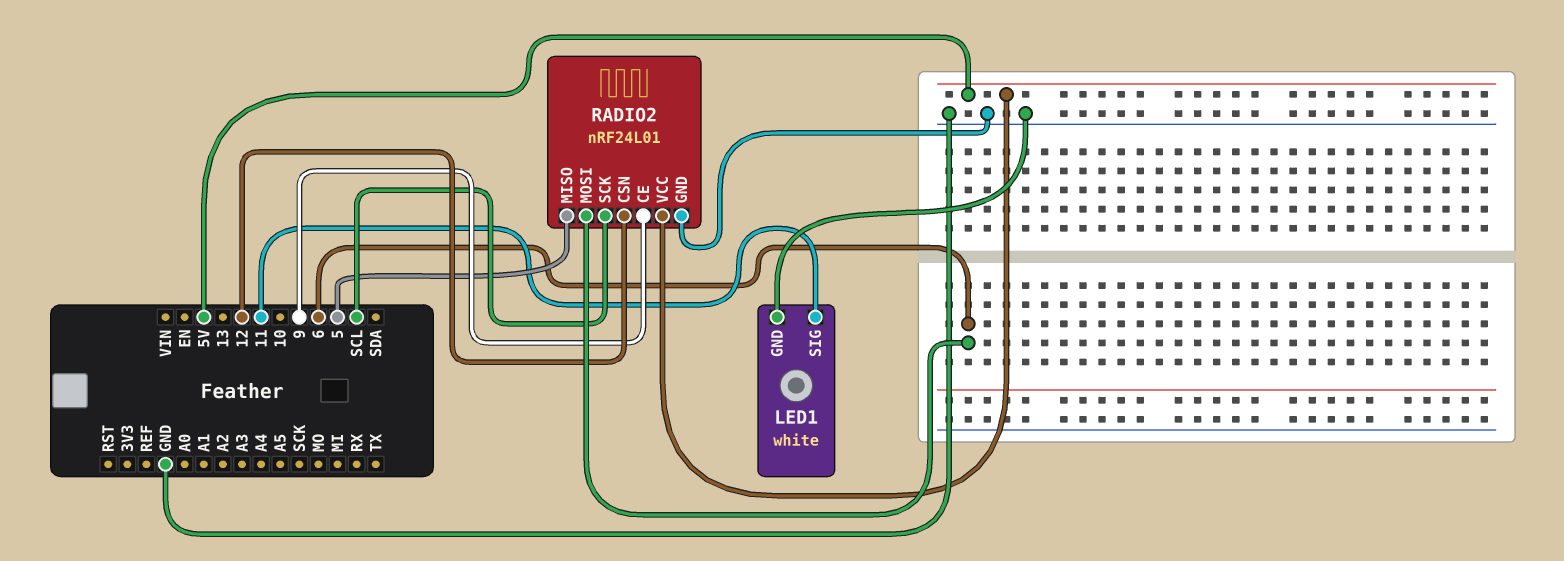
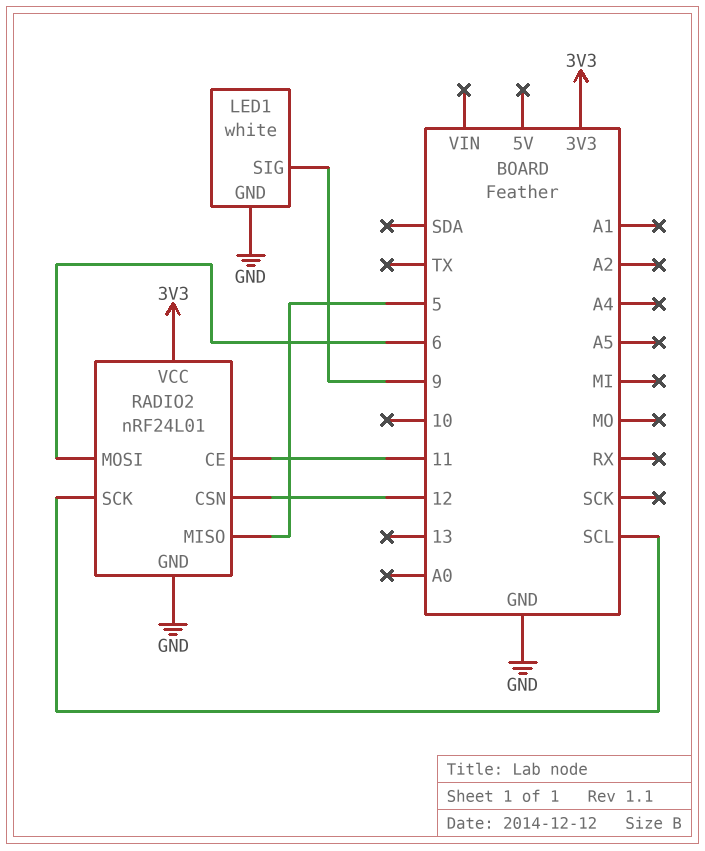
LED1 pin SIG: 11 -> 9
RADIO2 pin CE: 9 -> 11
RADIO2 pin VCC: 5V -> 3V3

